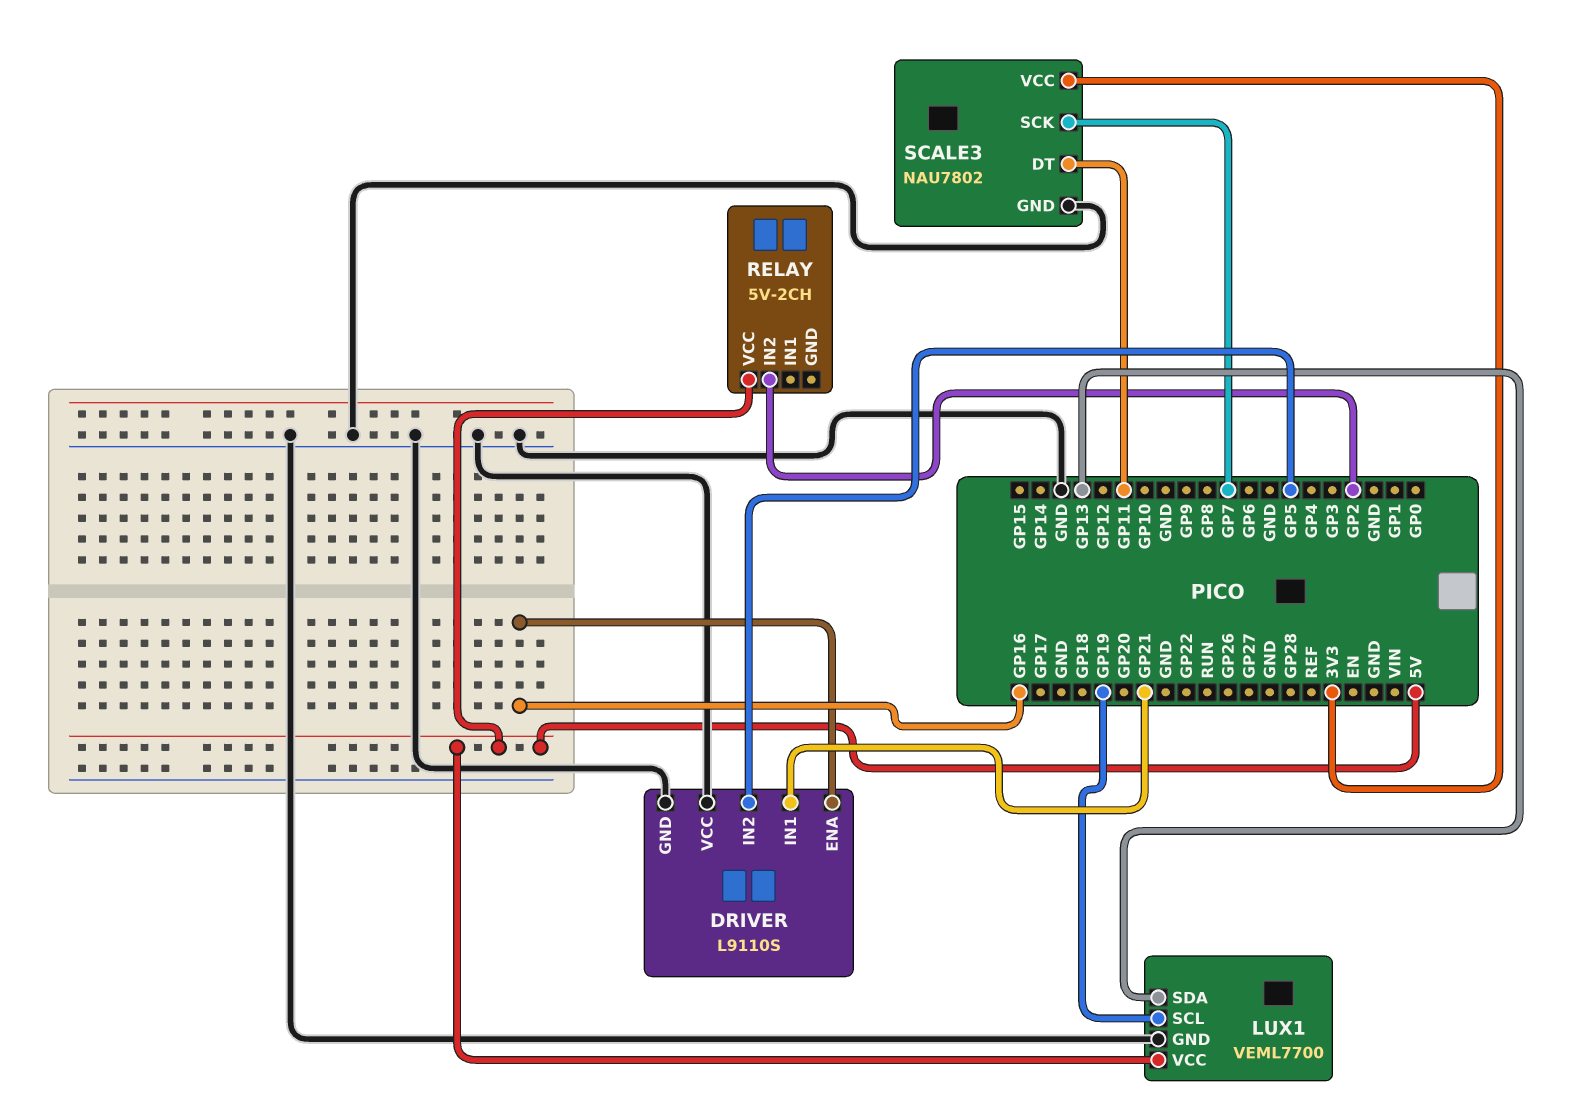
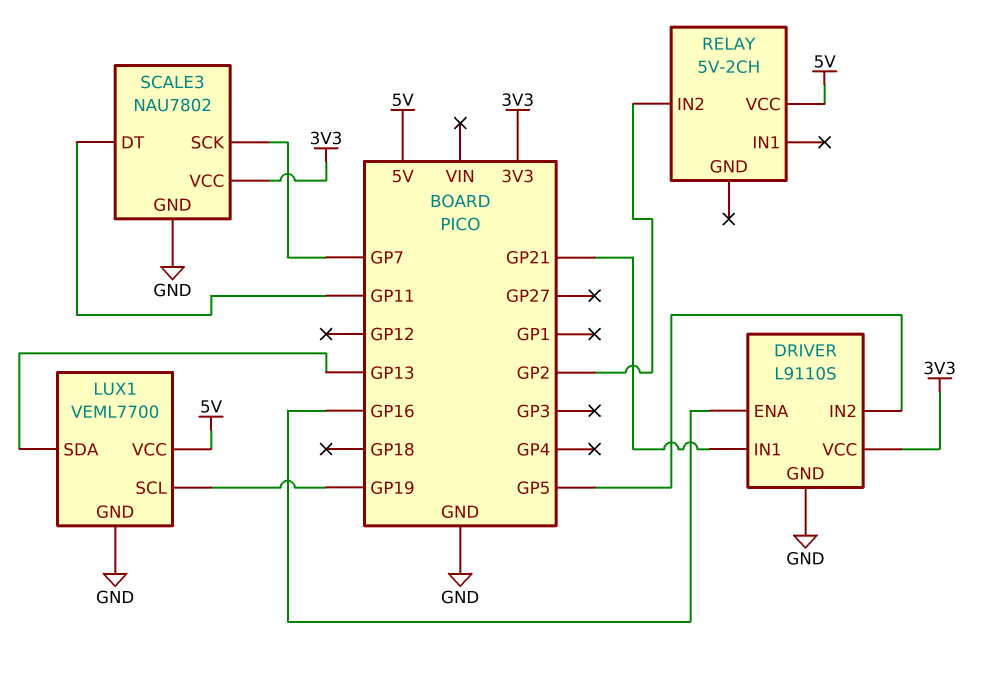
DRIVER pin VCC: GND -> 3V3

